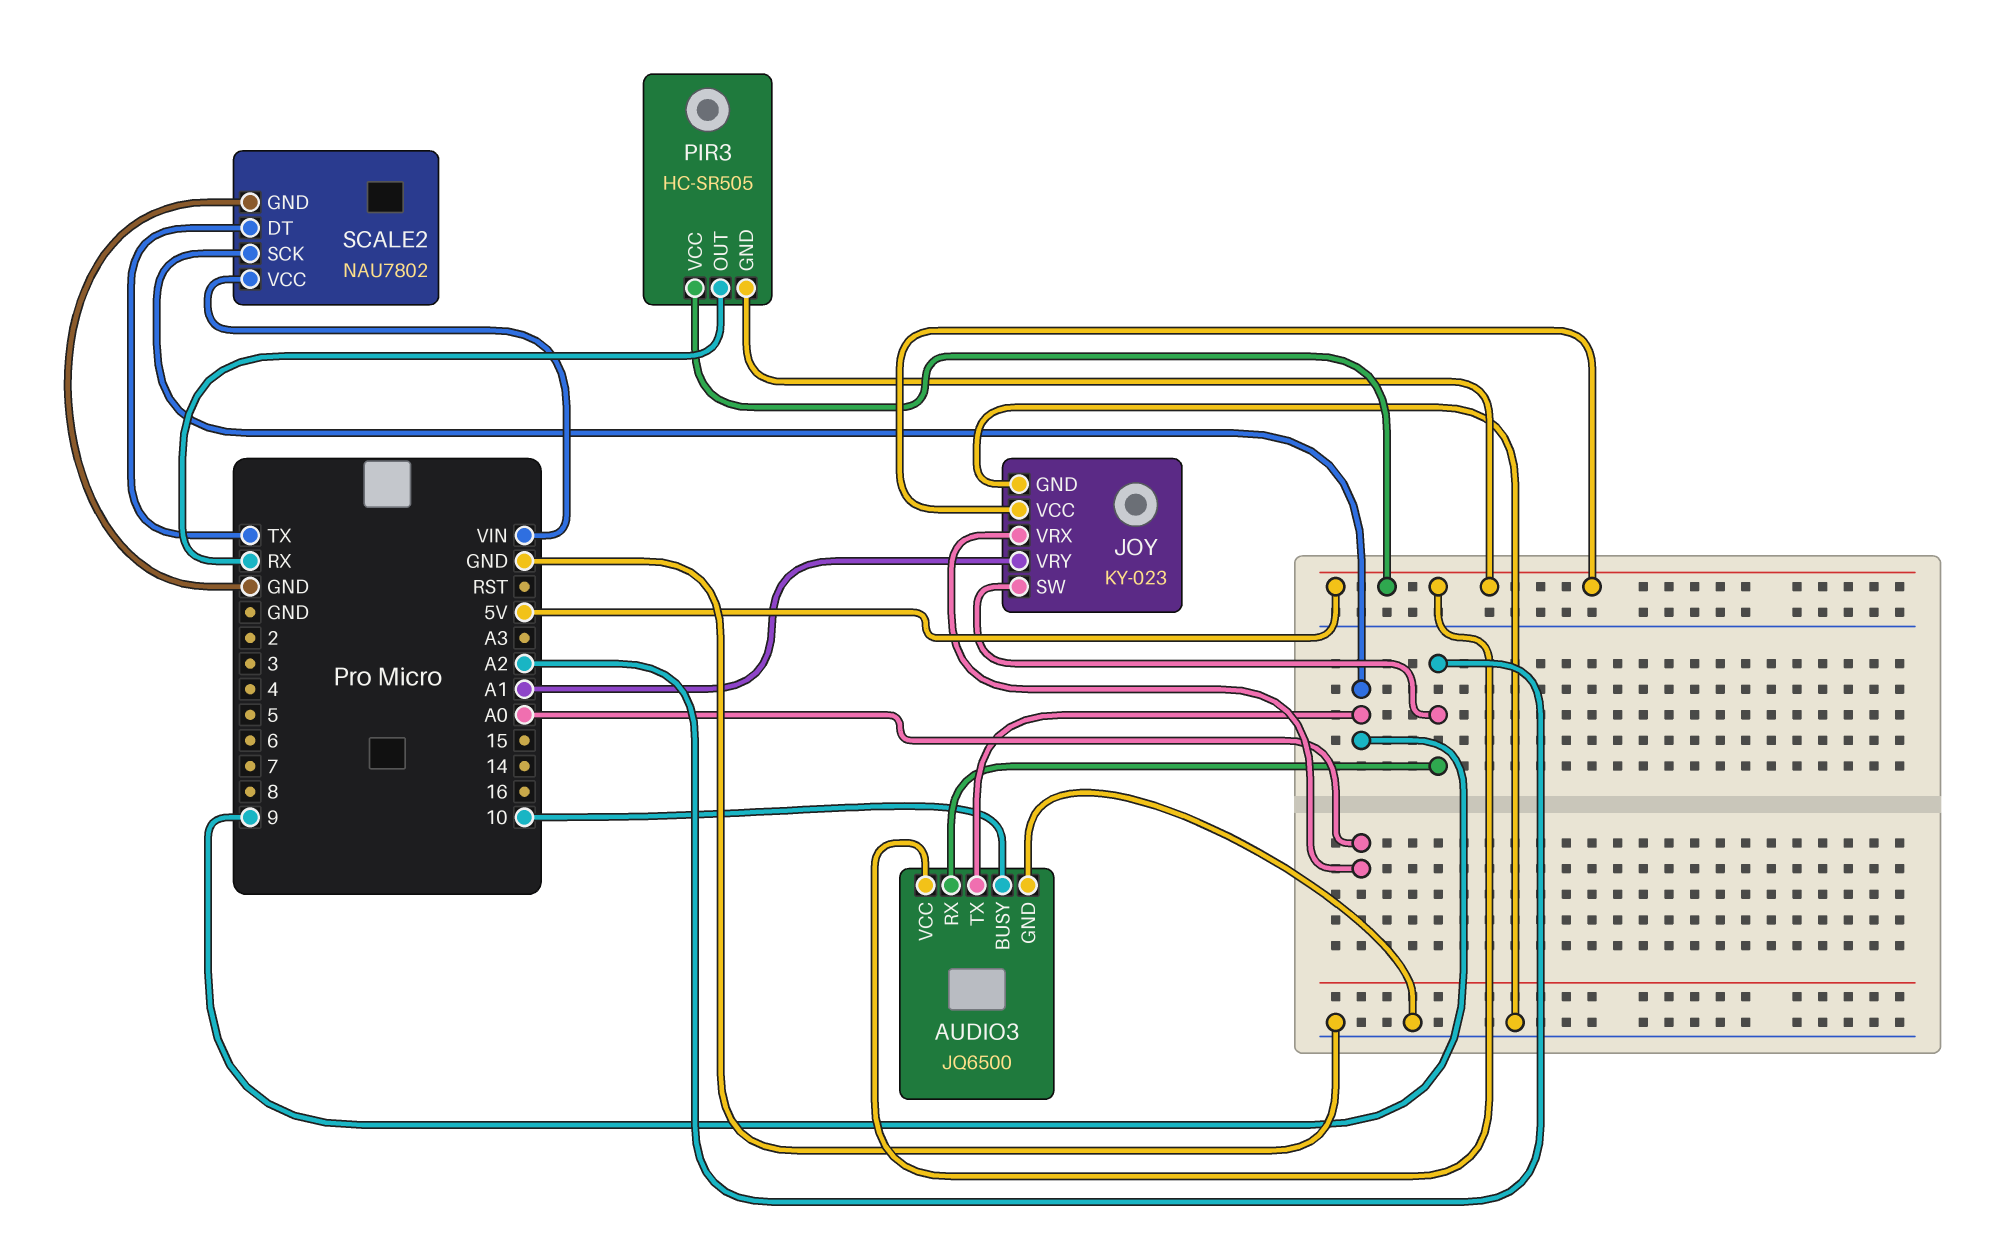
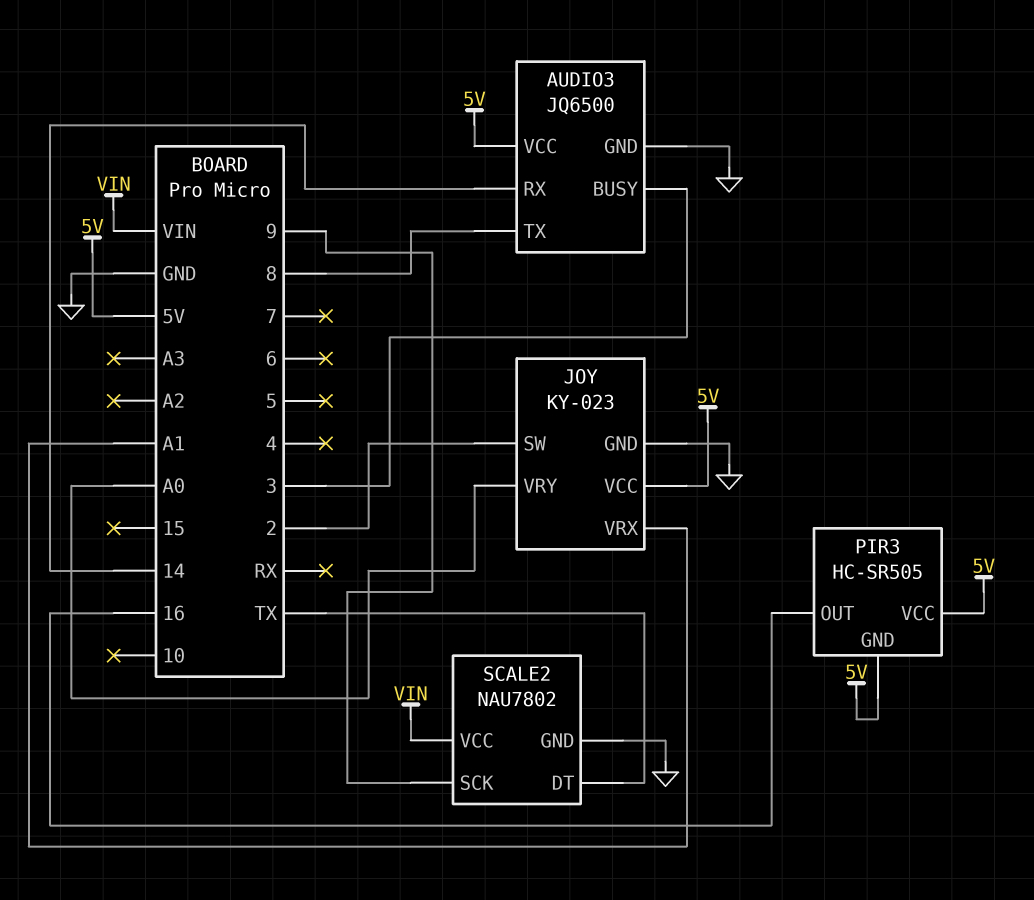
AUDIO3 pin BUSY: 10 -> 3
AUDIO3 pin RX: A2 -> 14
AUDIO3 pin TX: 9 -> 8
JOY pin SW: A2 -> 2
JOY pin VRX: A0 -> A1
JOY pin VRY: A1 -> A0
PIR3 pin OUT: RX -> 16

